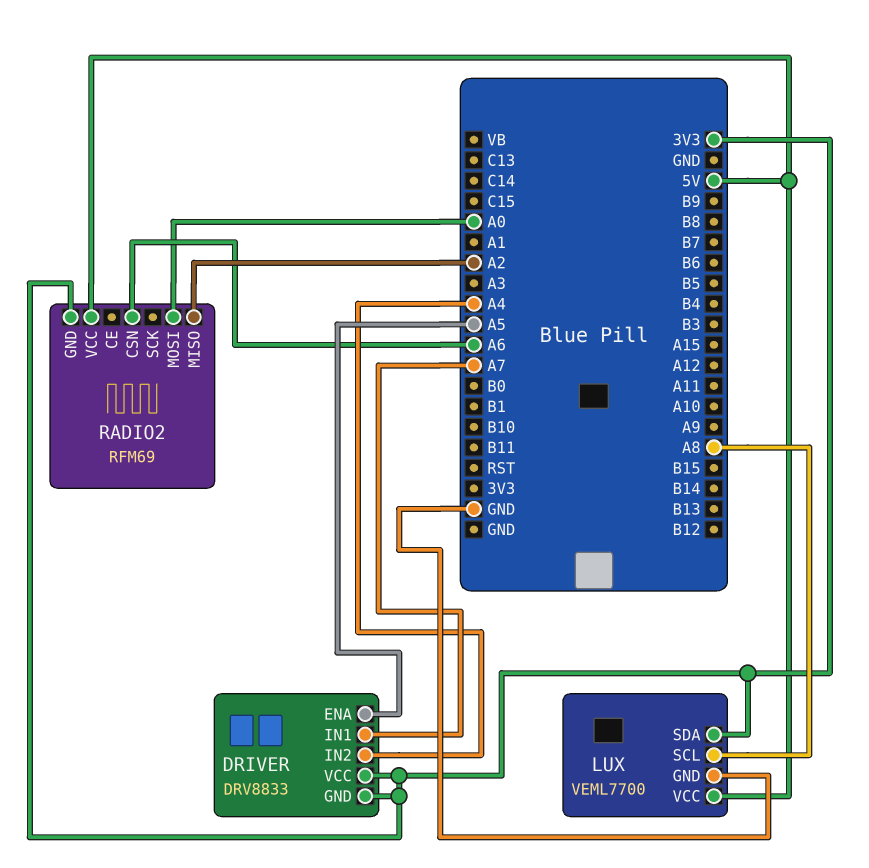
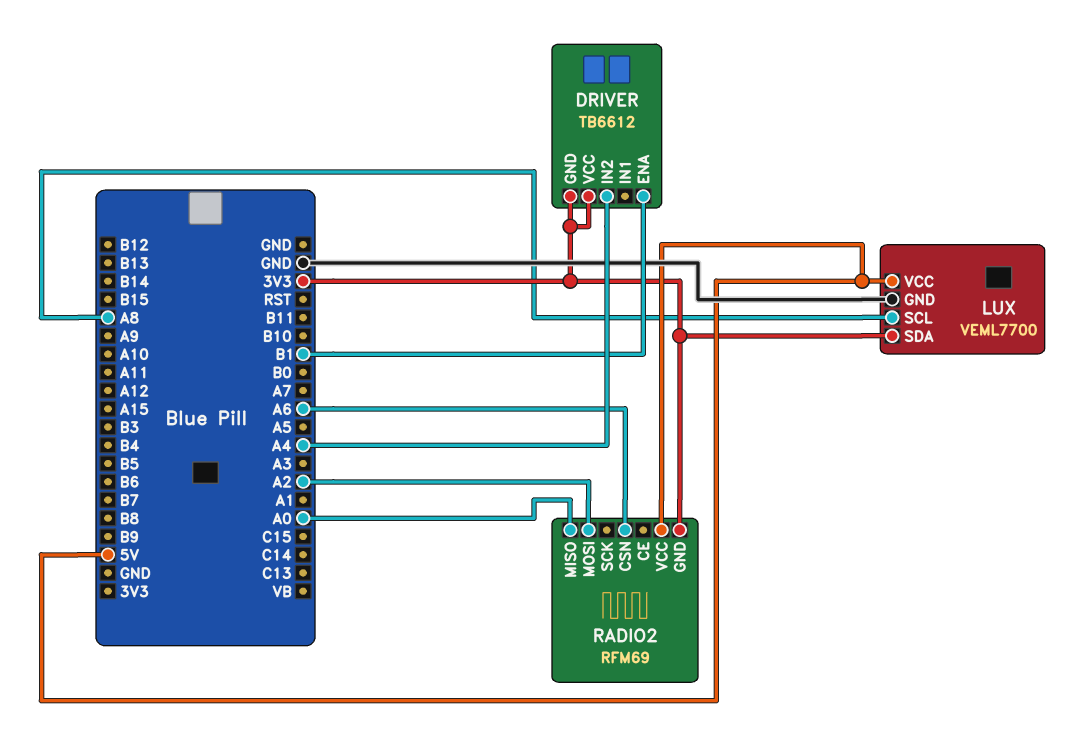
DRIVER: DRV8833 -> TB6612
DRIVER pin ENA: A5 -> B1
DRIVER pin IN1: A7 -> none
RADIO2 pin MISO: A2 -> A0
RADIO2 pin MOSI: A0 -> A2

